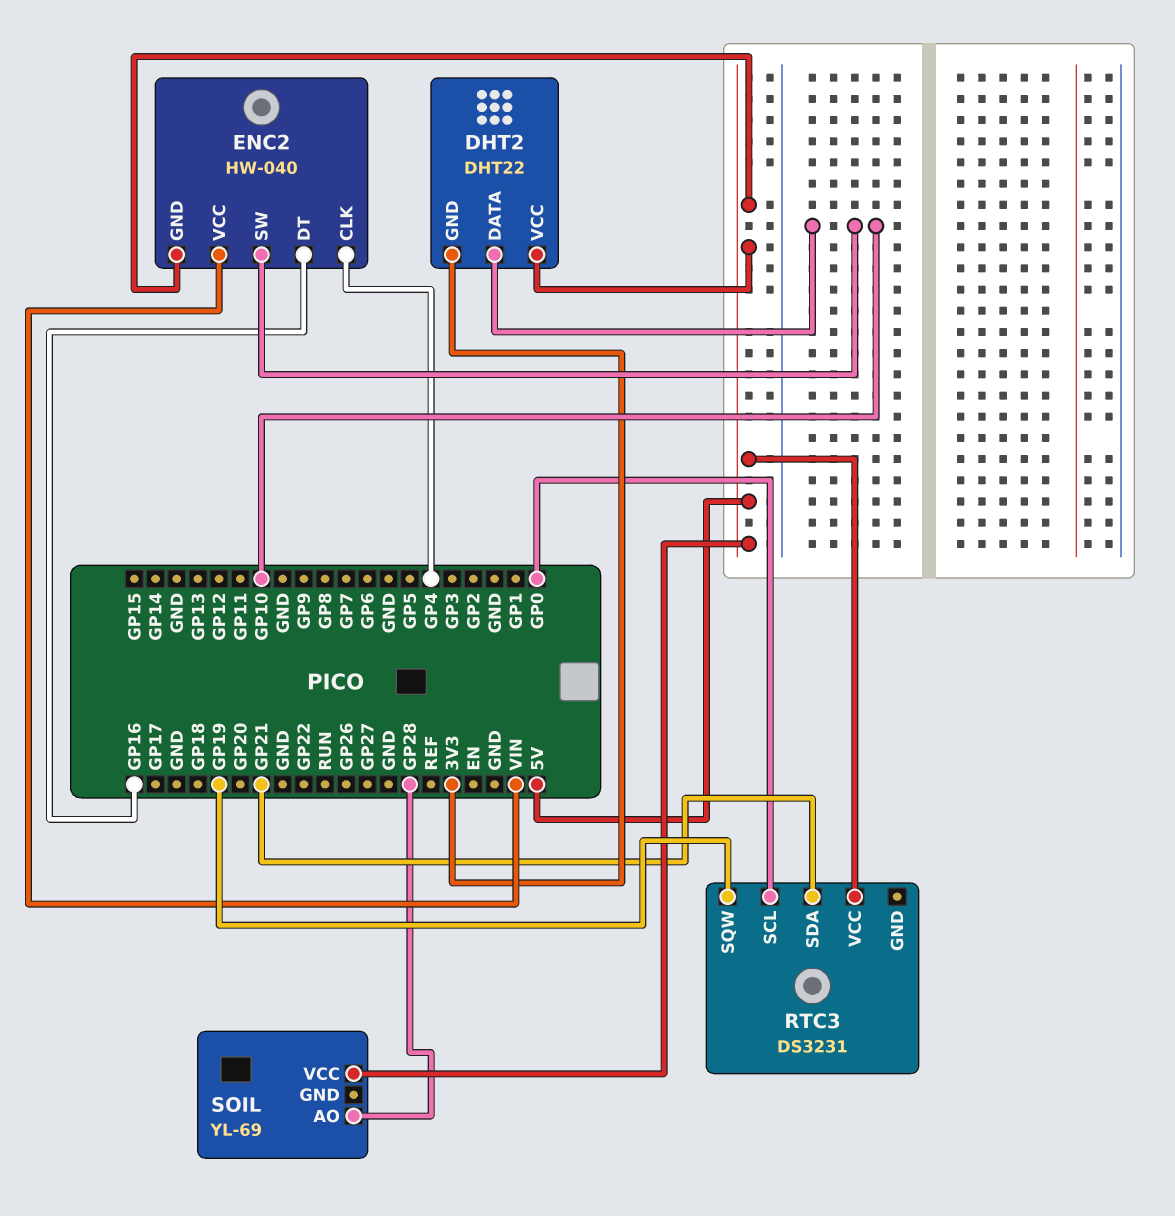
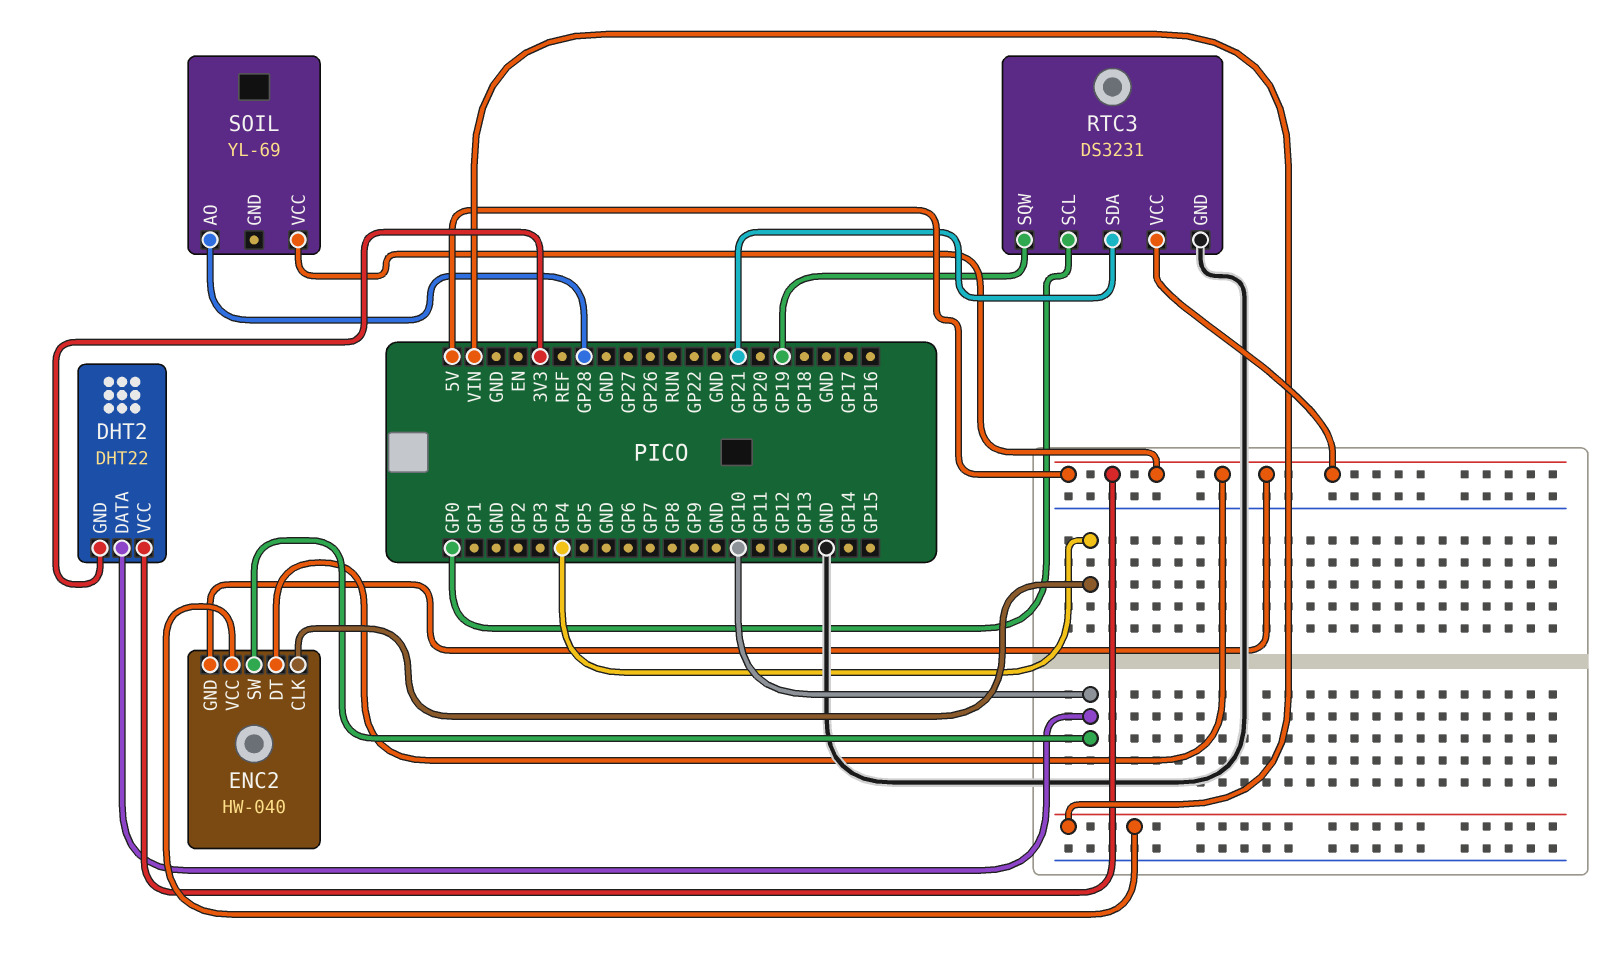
ENC2 pin DT: GP16 -> 5V
RTC3 pin GND: none -> GND

